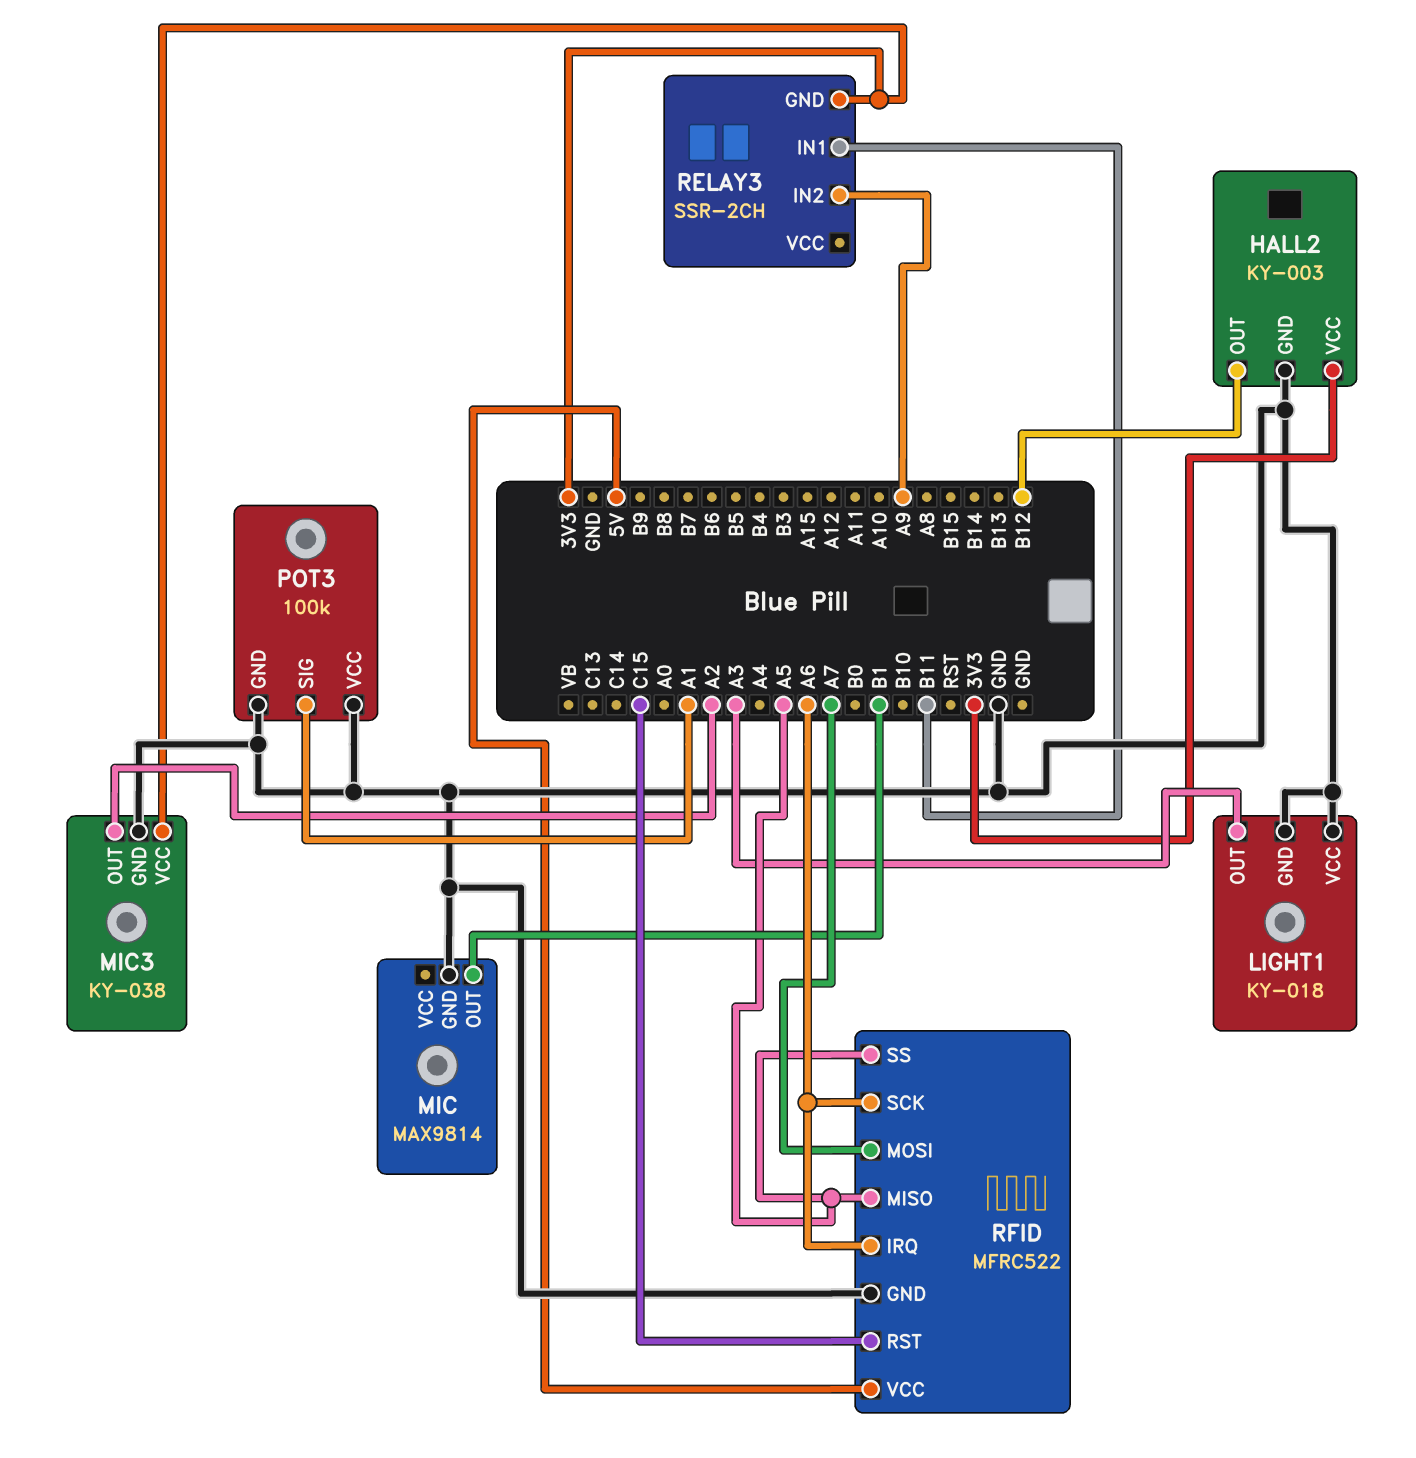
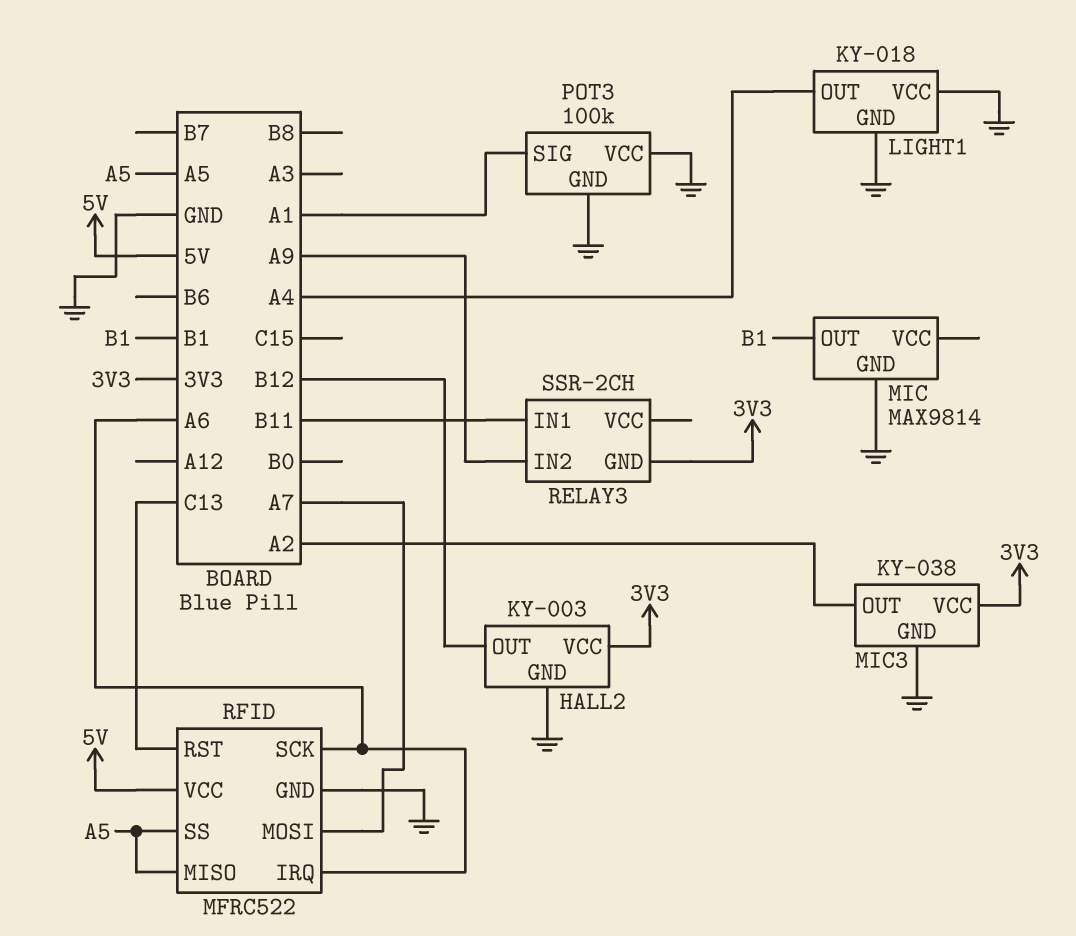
LIGHT1 pin OUT: A3 -> A4
RFID pin RST: C15 -> C13

